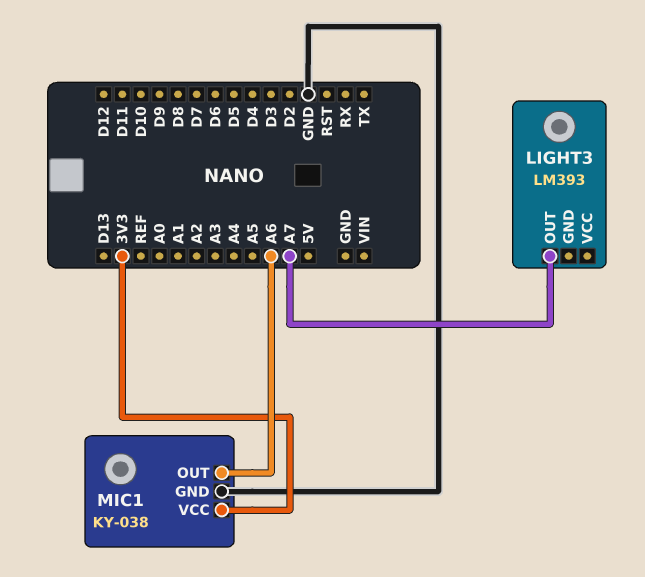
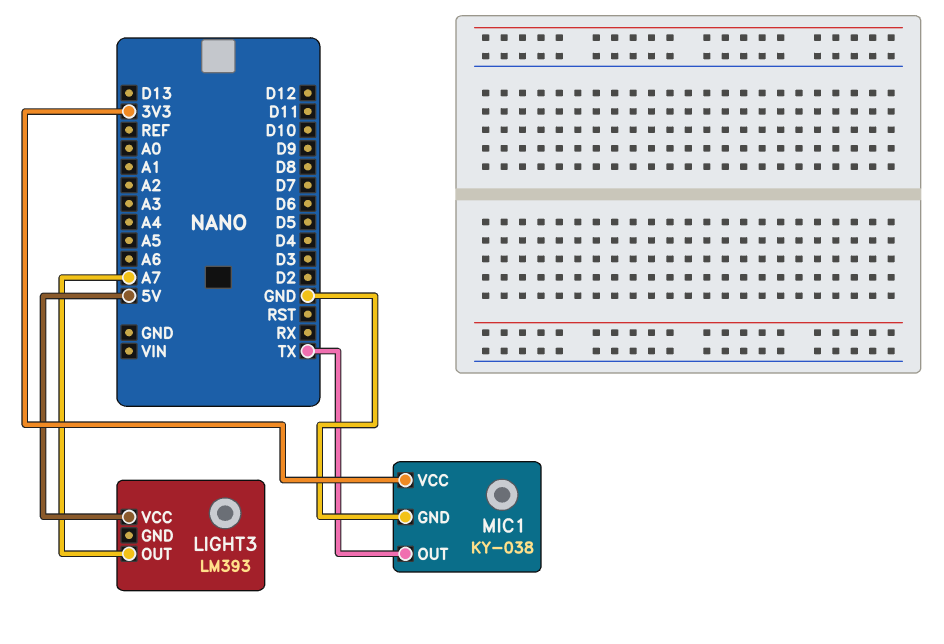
LIGHT3 pin VCC: none -> 5V
MIC1 pin OUT: A6 -> TX

